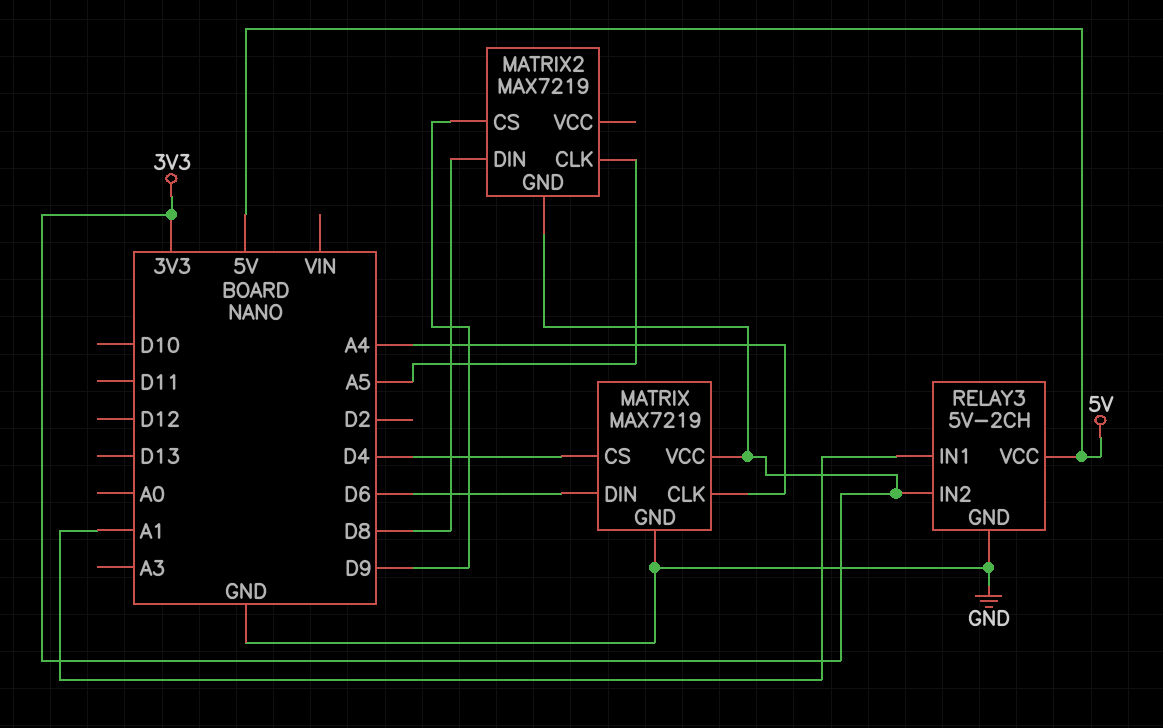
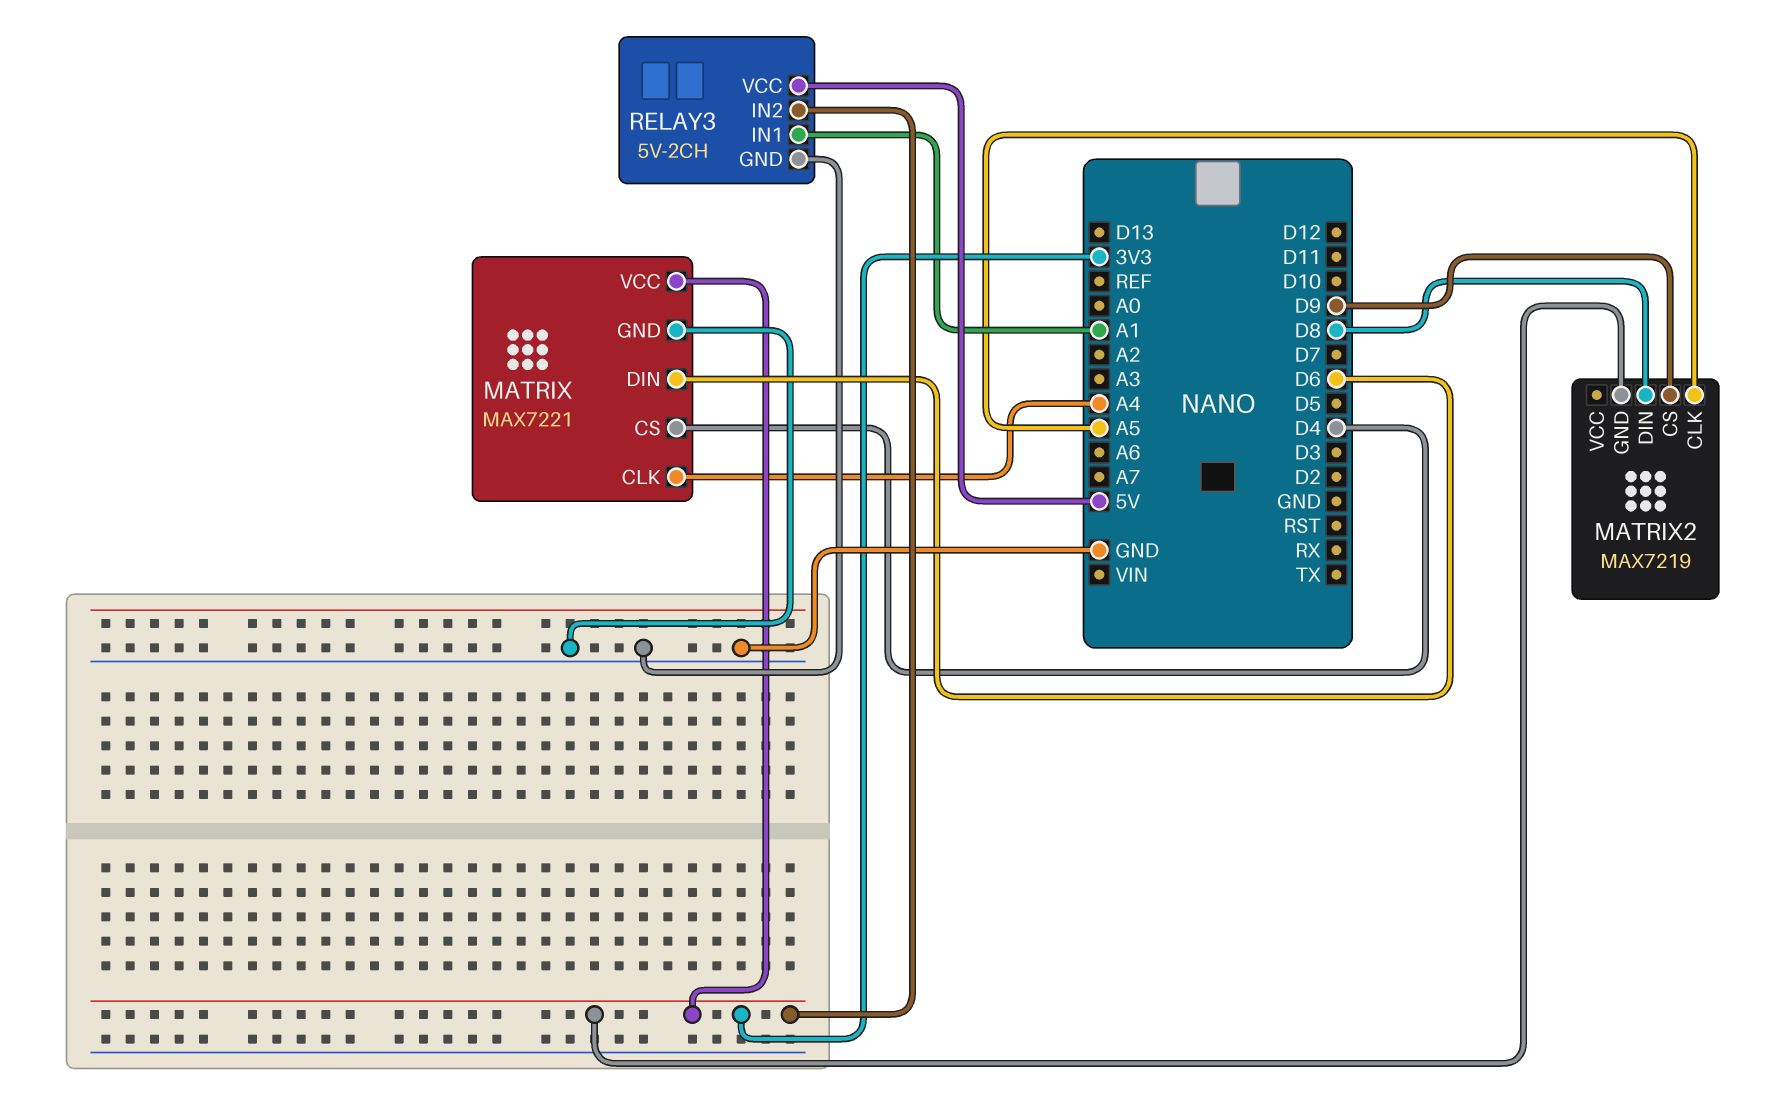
MATRIX: MAX7219 -> MAX7221

